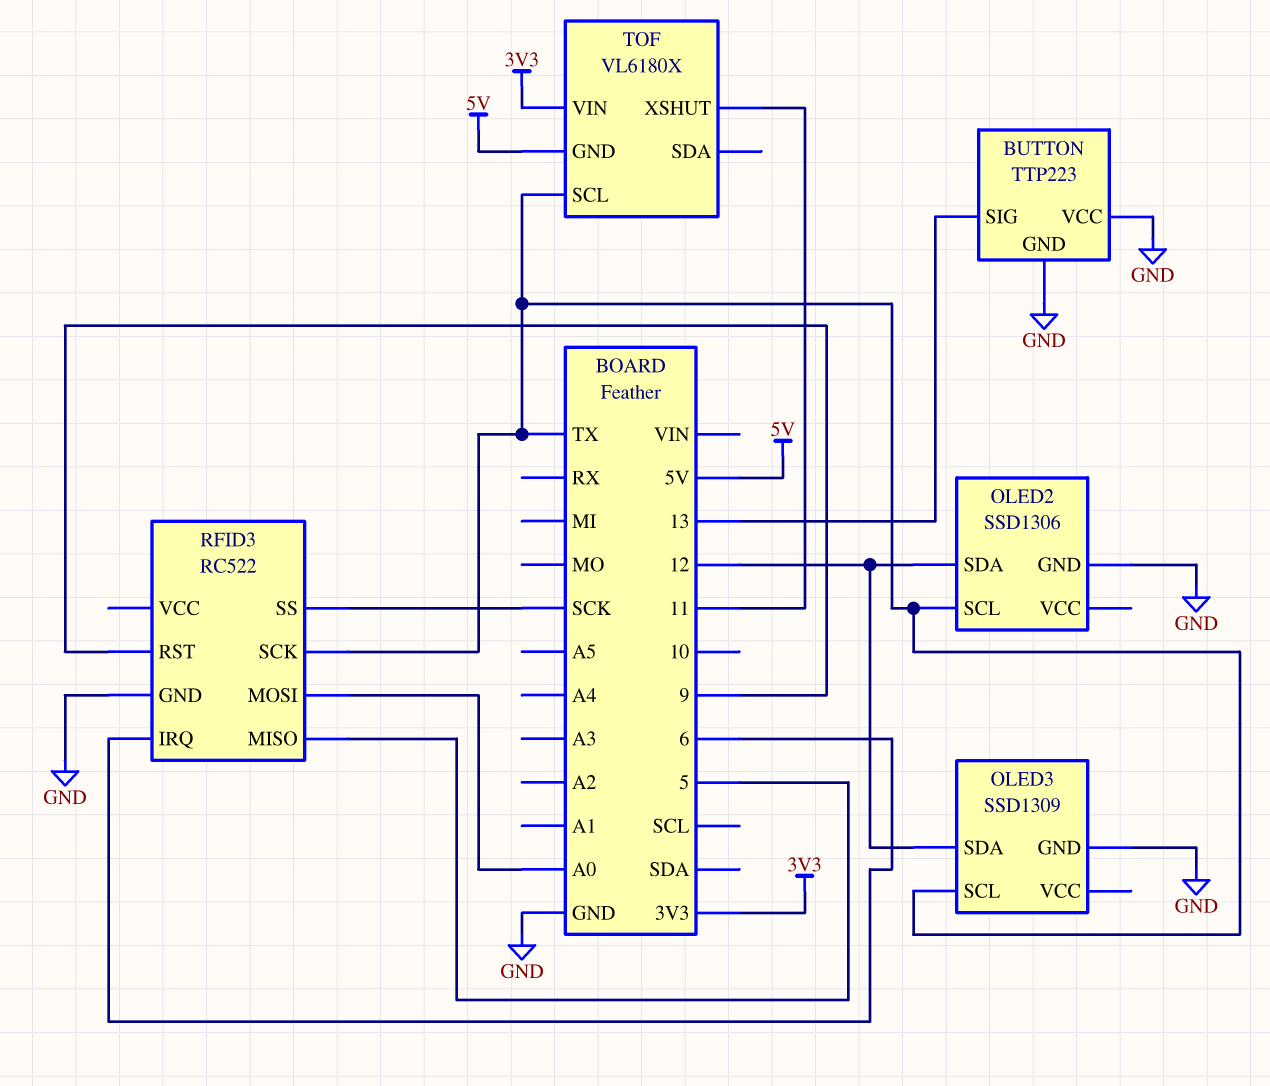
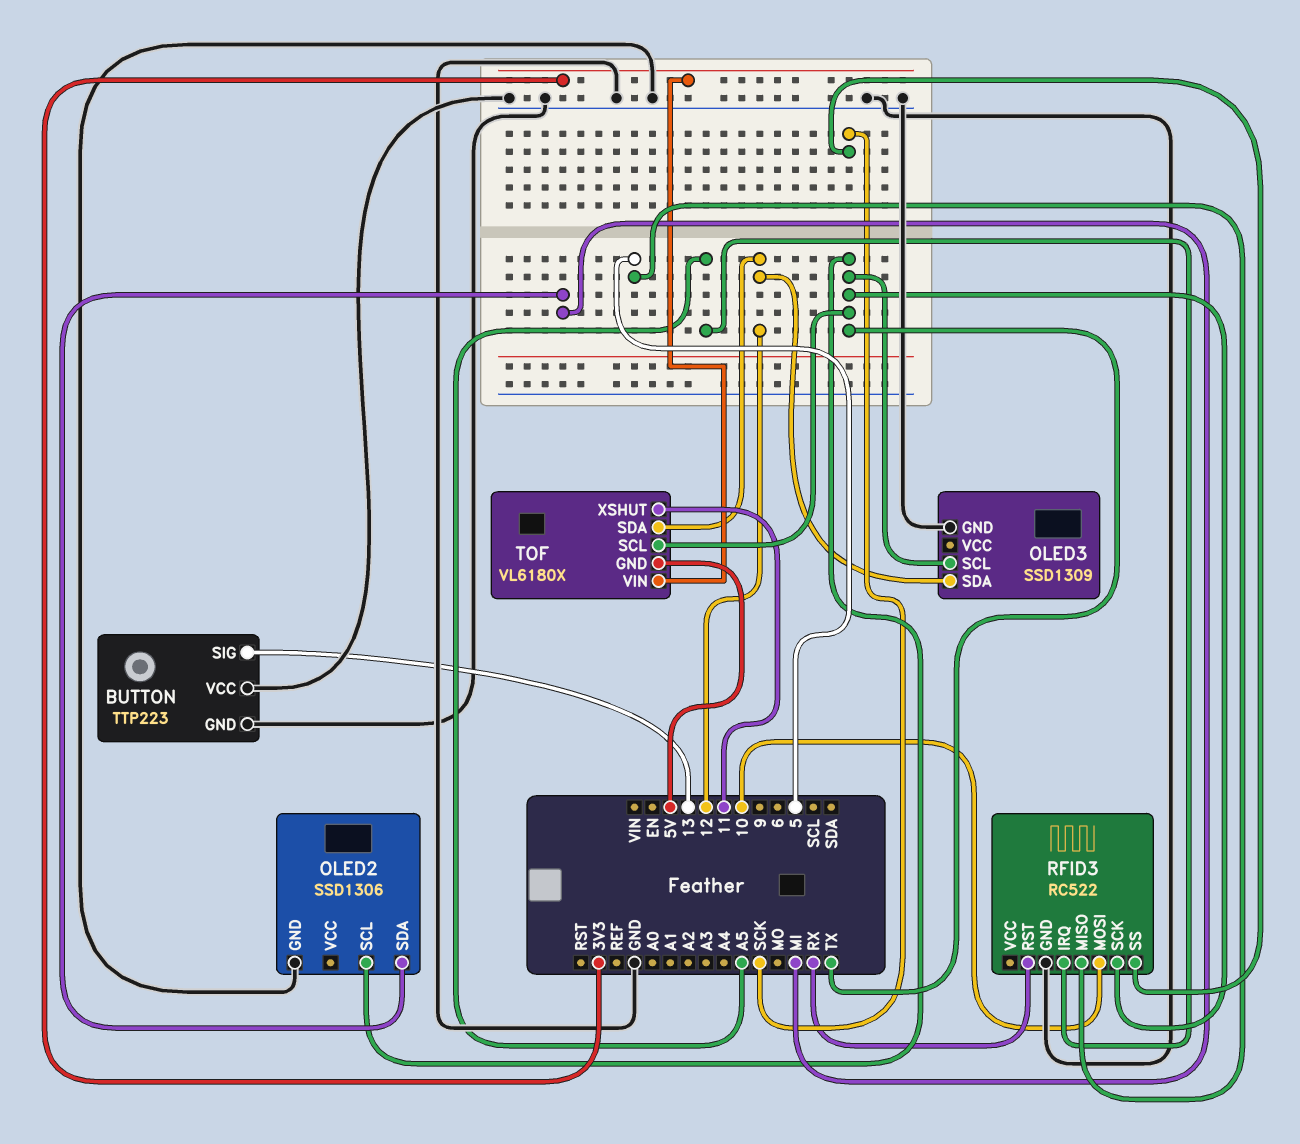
OLED2 pin SDA: 12 -> MI
RFID3 pin IRQ: 6 -> A5
RFID3 pin MOSI: A0 -> 10
RFID3 pin RST: 9 -> RX
TOF pin SDA: none -> 12

